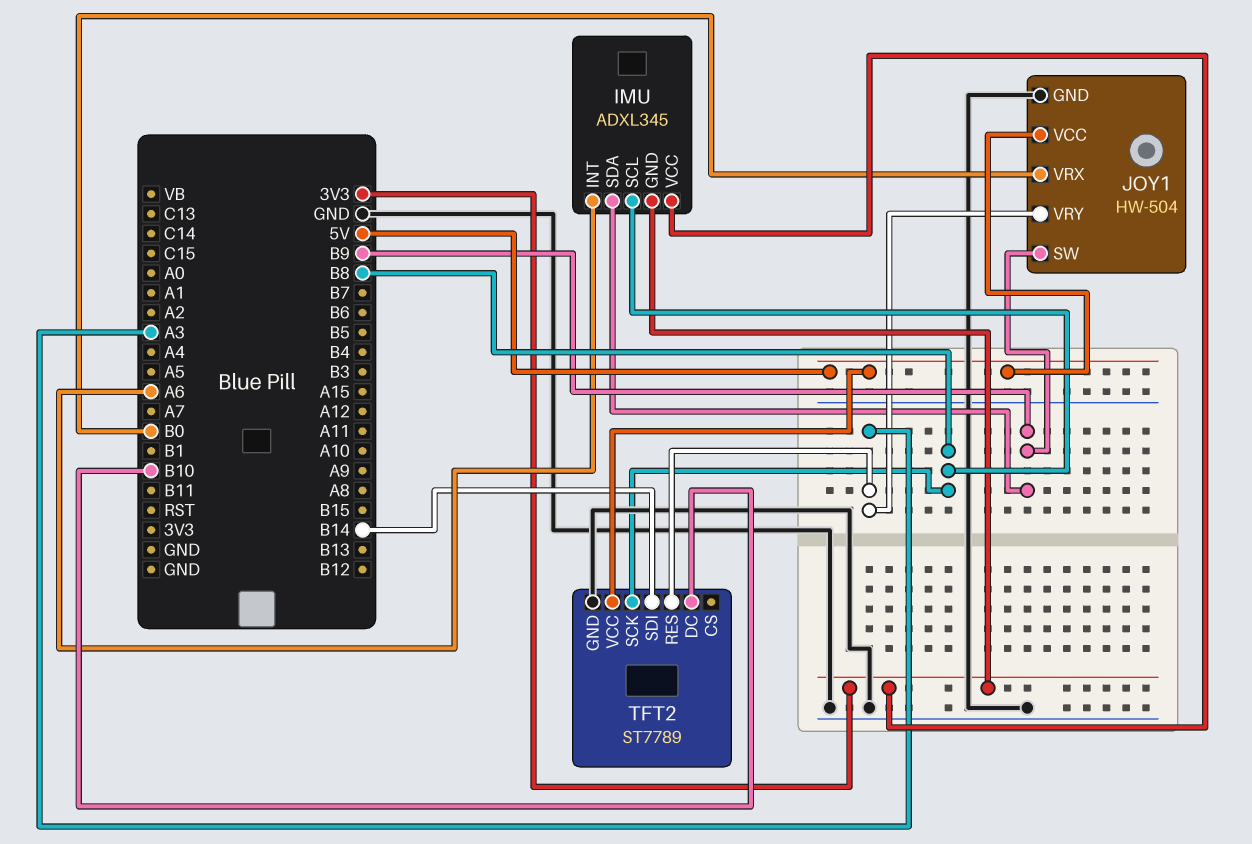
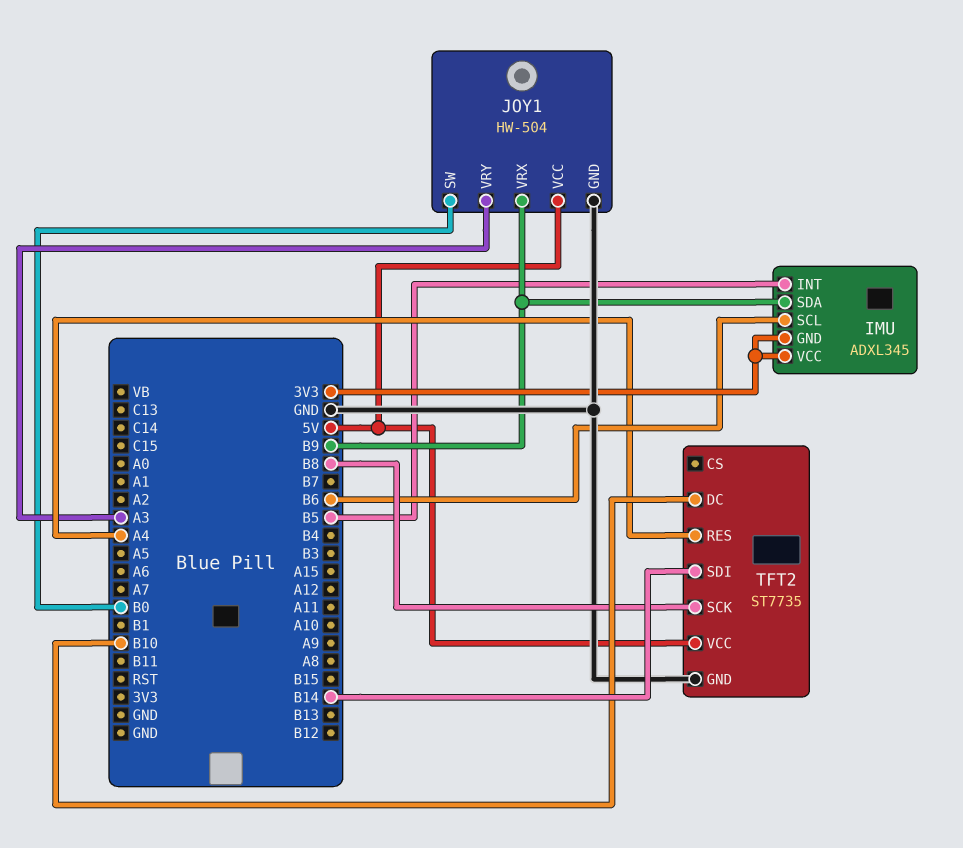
IMU pin INT: A6 -> B5
IMU pin SCL: B8 -> B6
JOY1 pin SW: B9 -> B0
JOY1 pin VRX: B0 -> B9
TFT2: ST7789 -> ST7735
TFT2 pin RES: A3 -> A4

